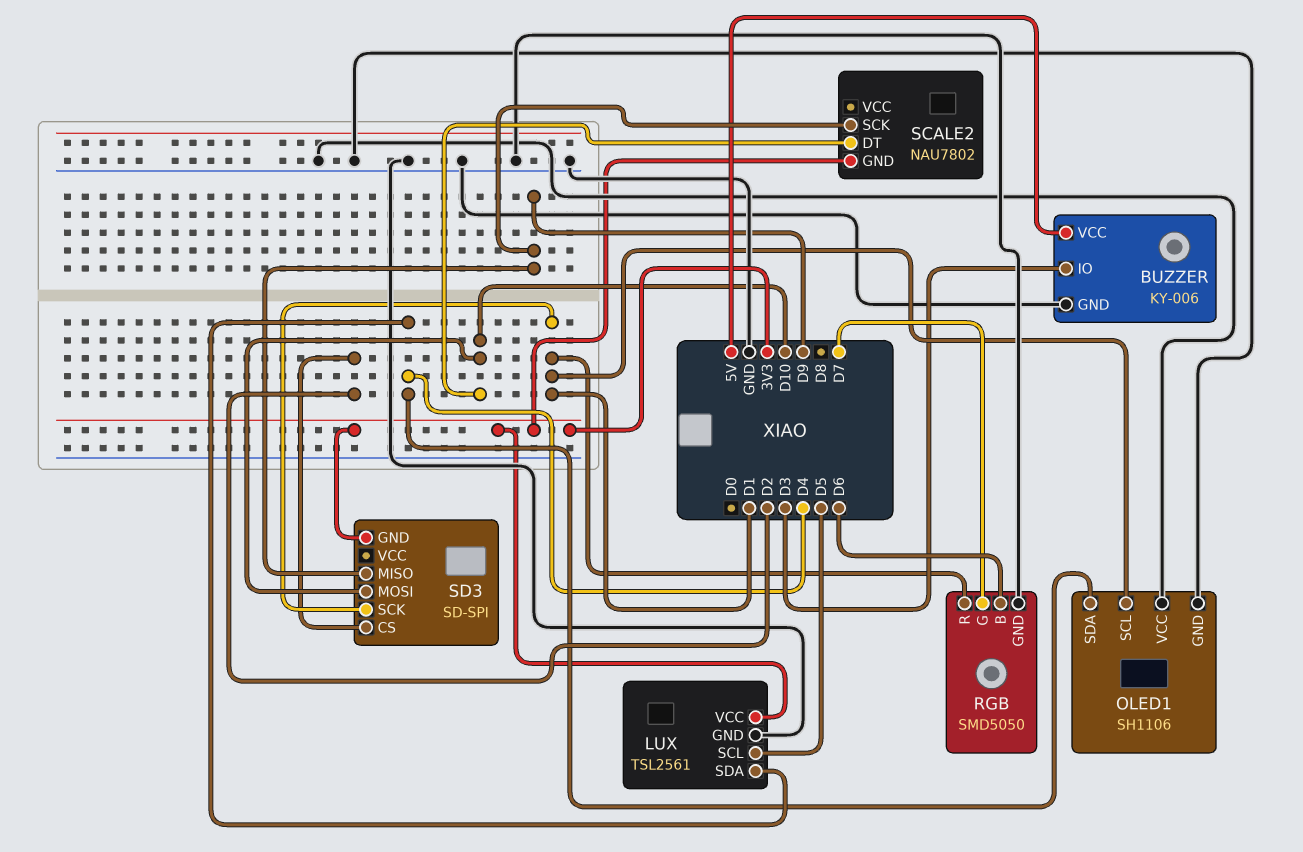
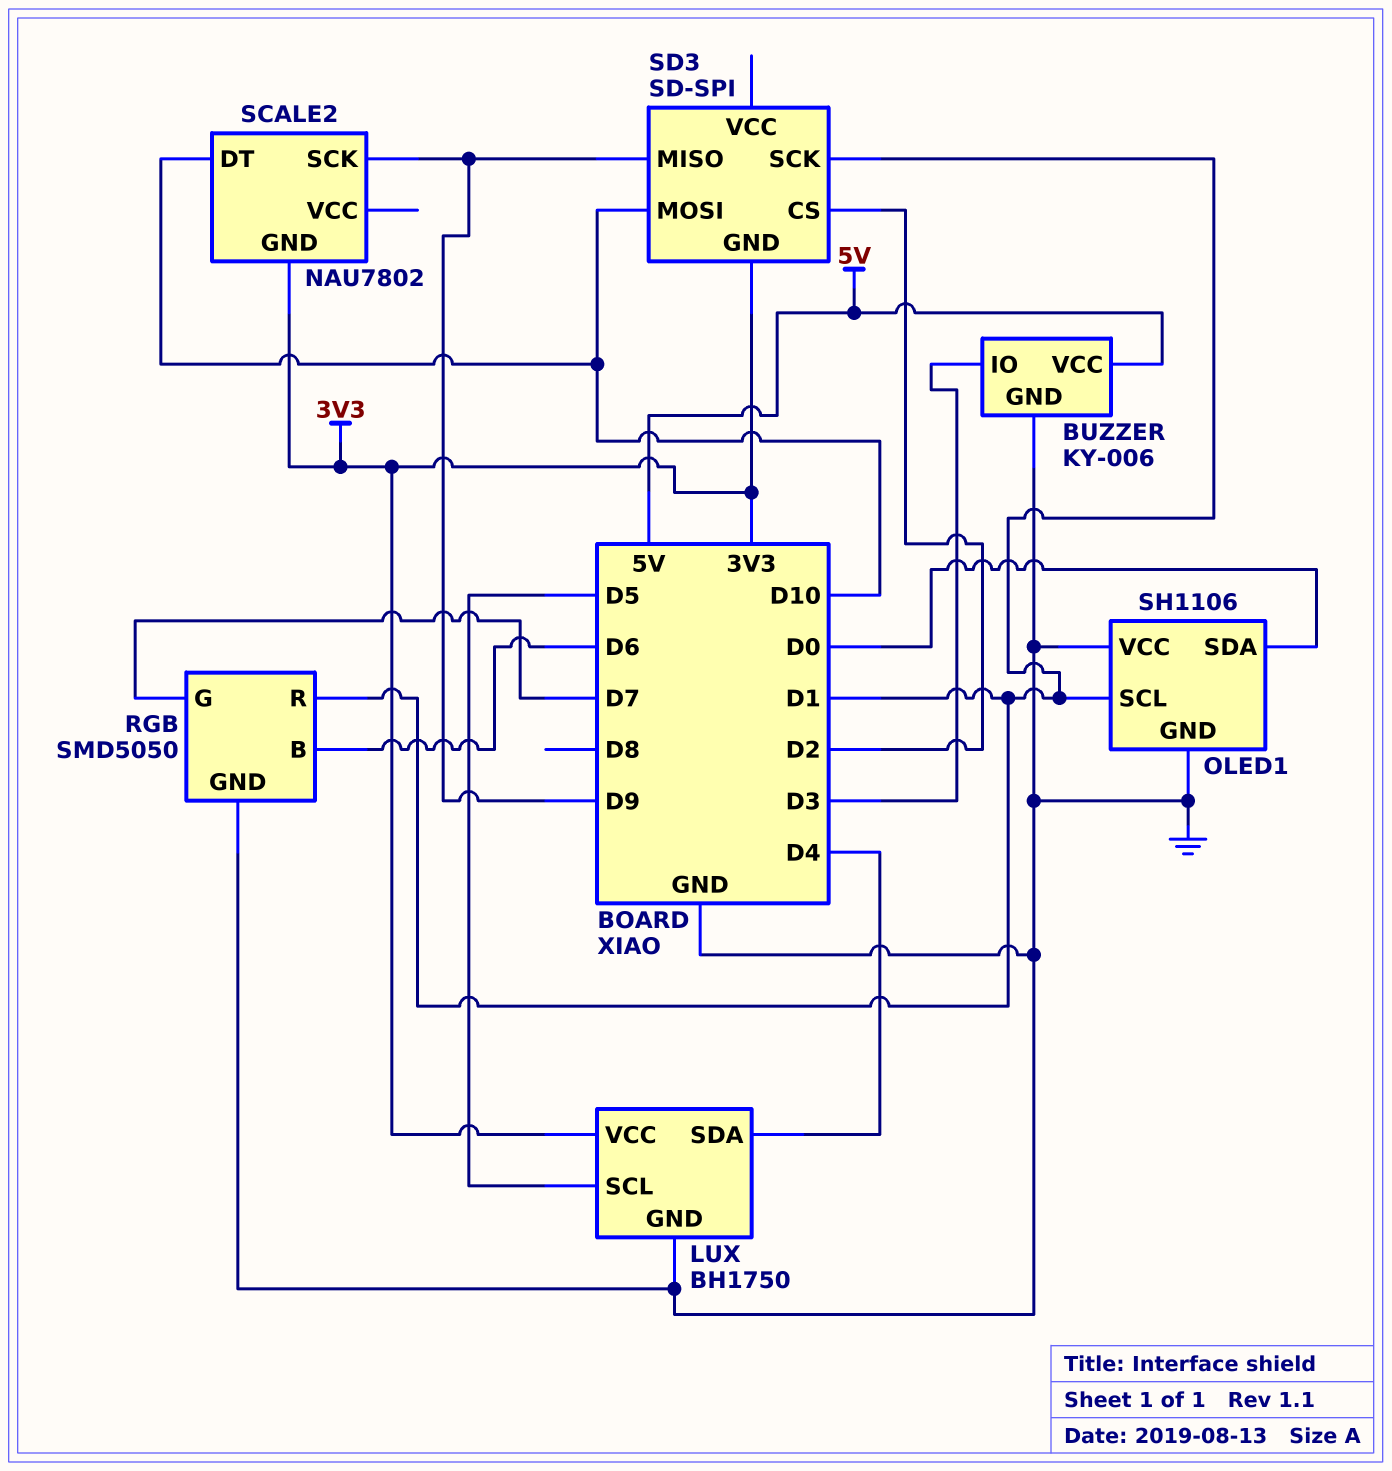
LUX: TSL2561 -> BH1750
OLED1 pin SDA: D4 -> D0

